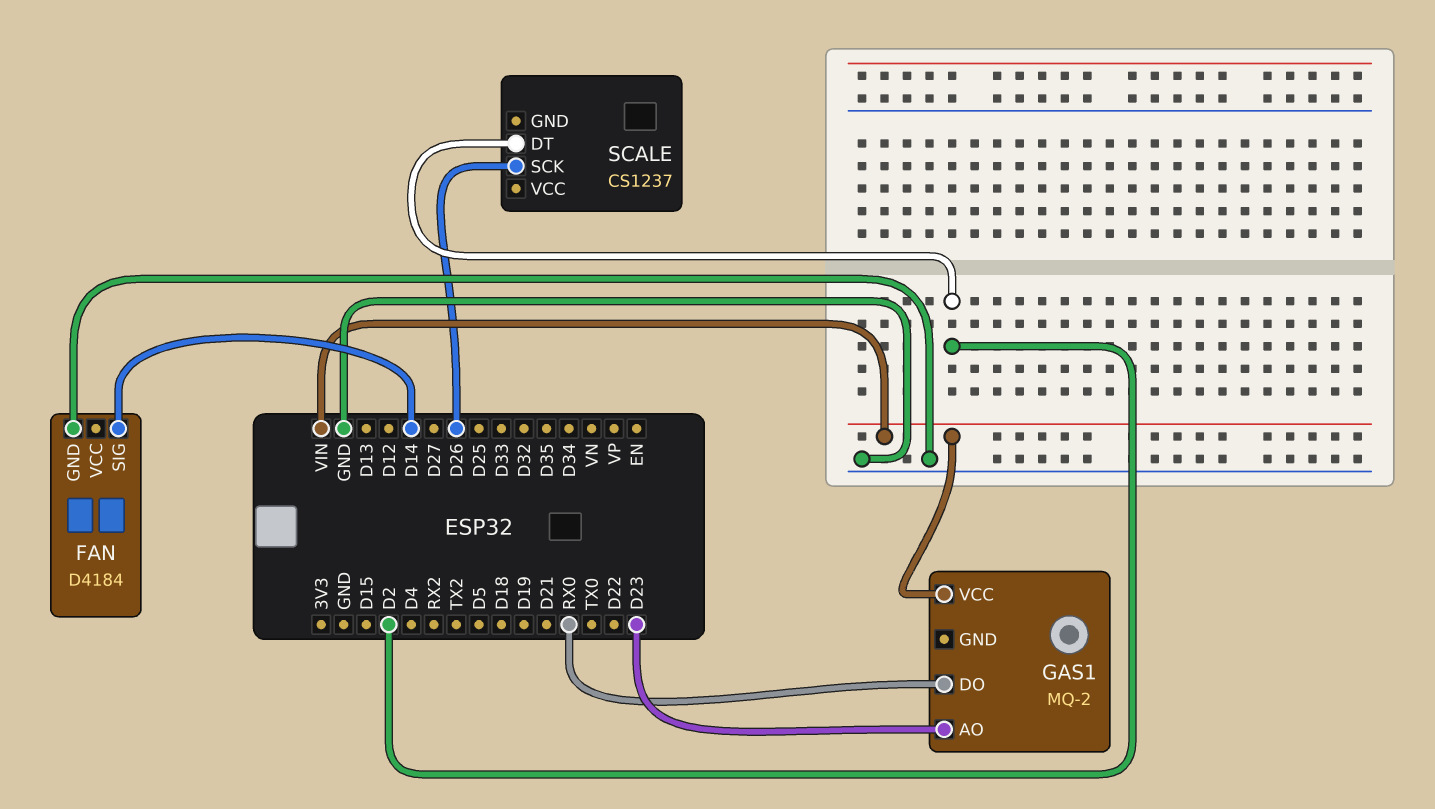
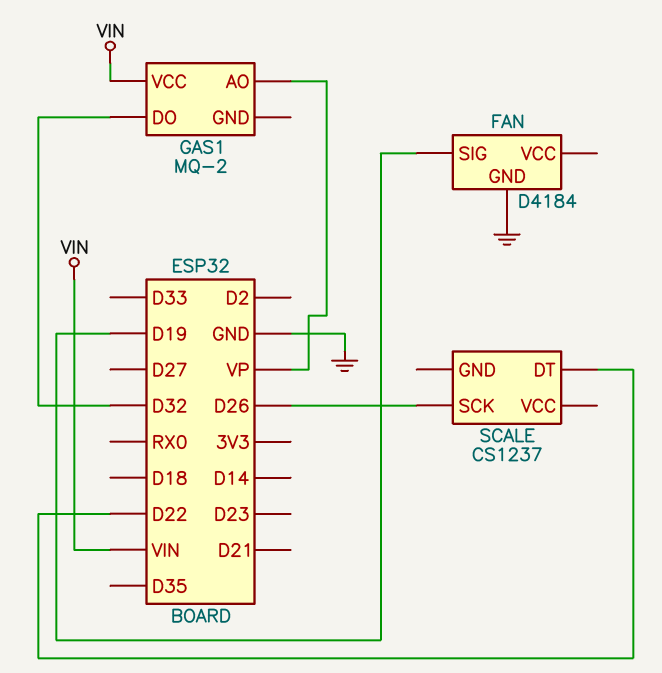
FAN pin SIG: D14 -> D19
GAS1 pin AO: D23 -> VP
GAS1 pin DO: RX0 -> D32
SCALE pin DT: D2 -> D22

